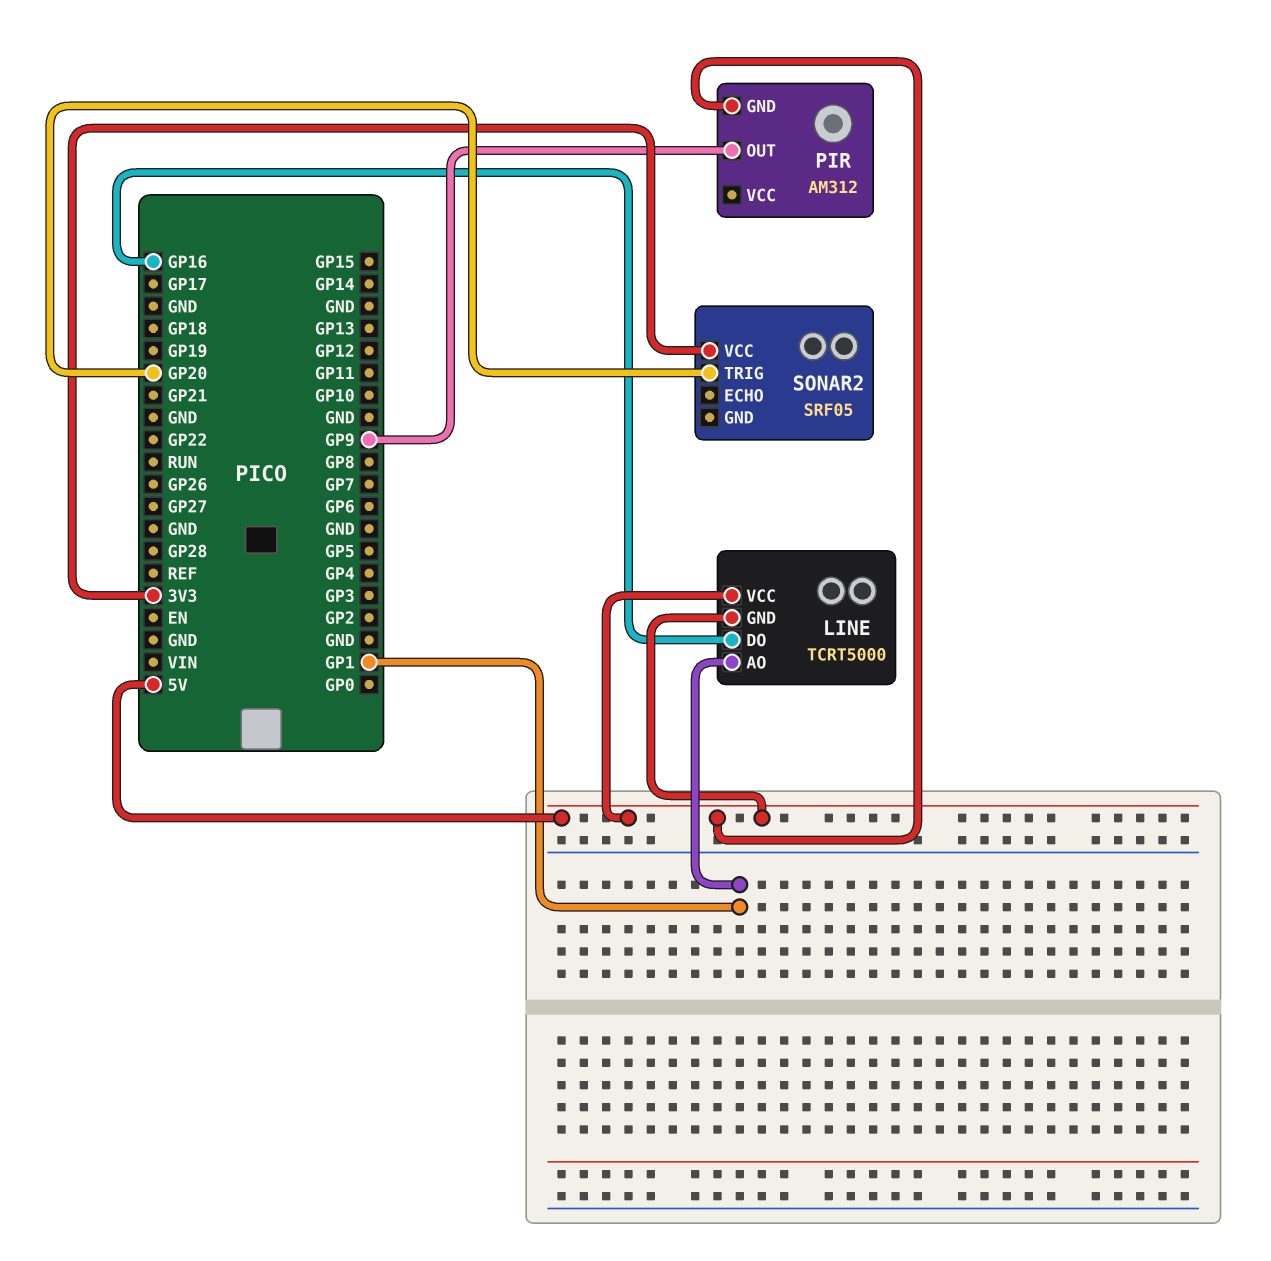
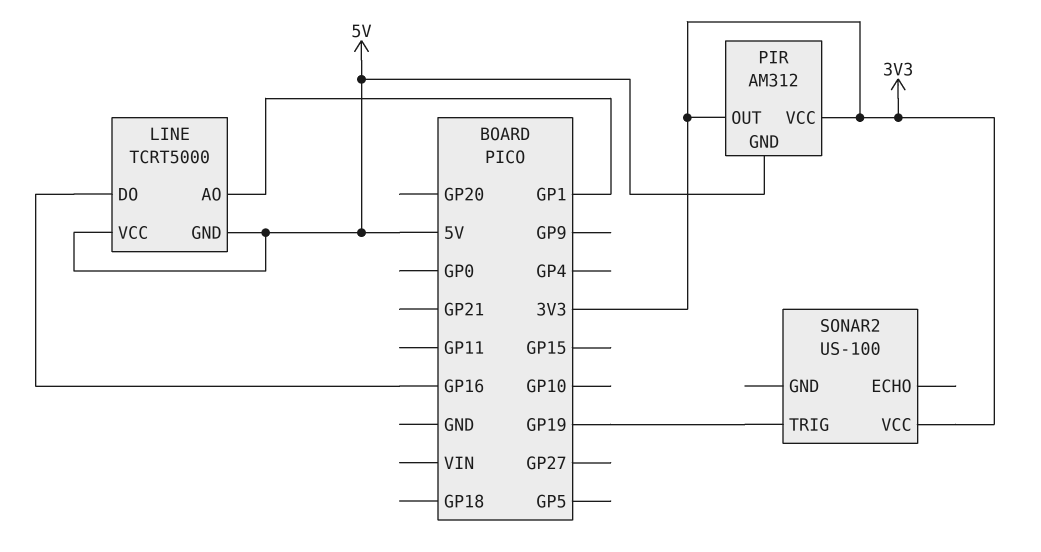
PIR pin OUT: GP9 -> 3V3
PIR pin VCC: none -> 3V3
SONAR2: SRF05 -> US-100
SONAR2 pin TRIG: GP20 -> GP19

